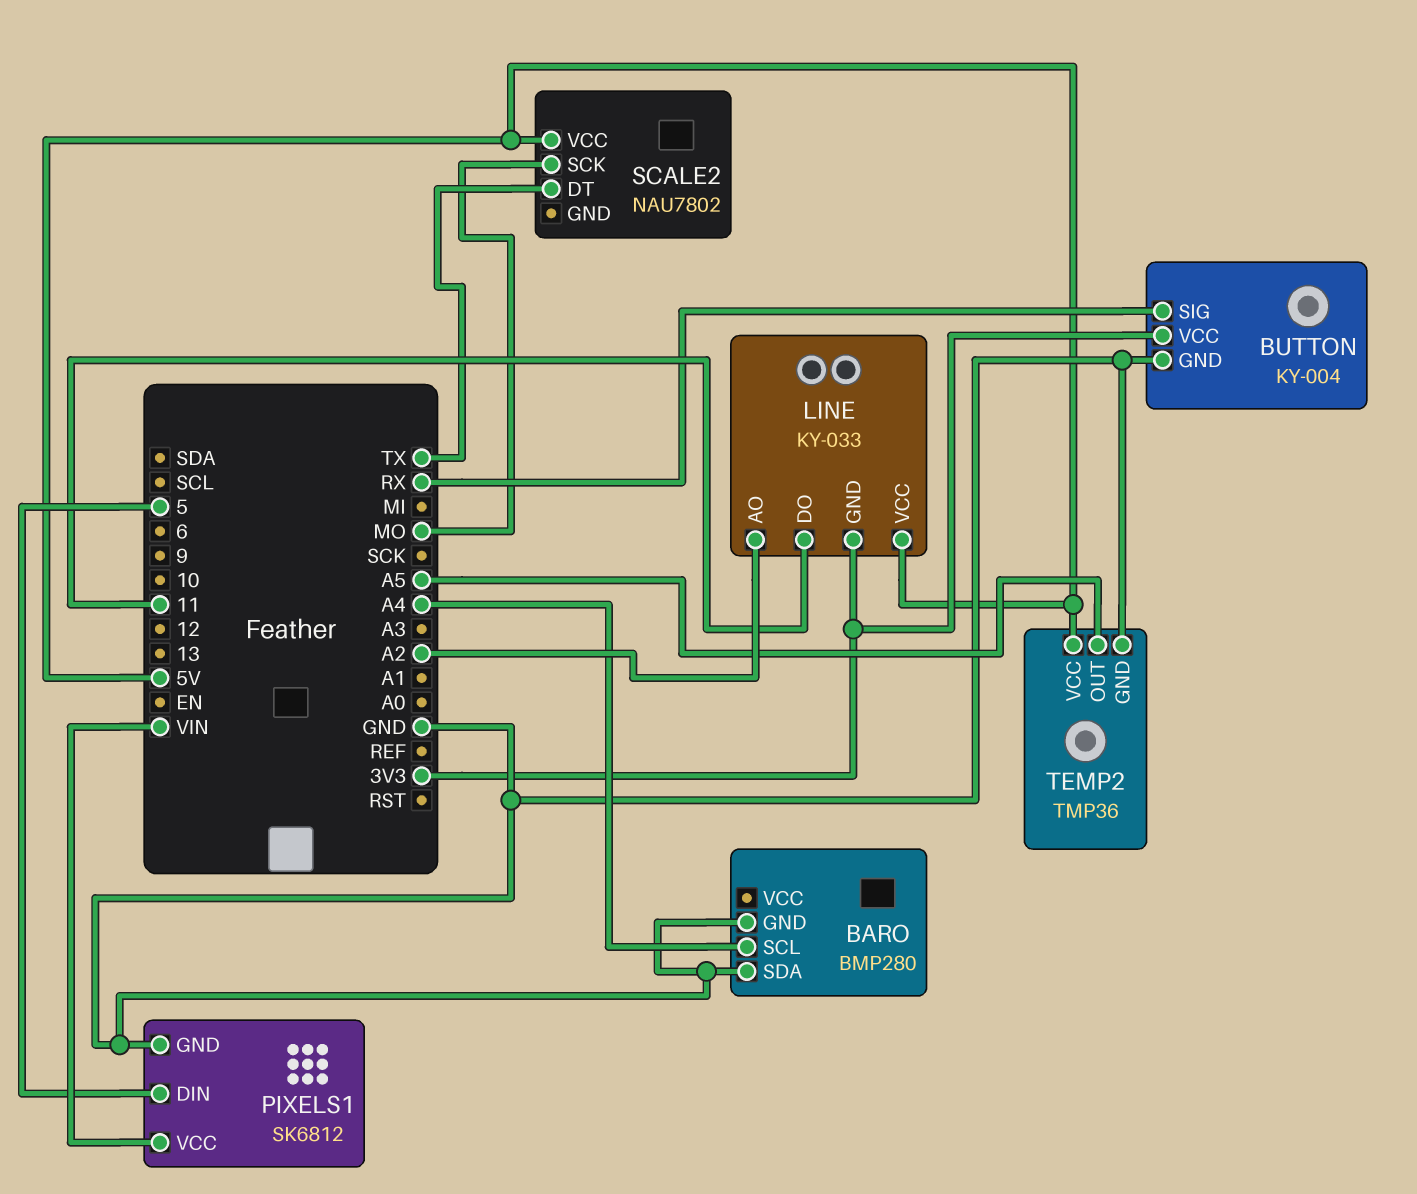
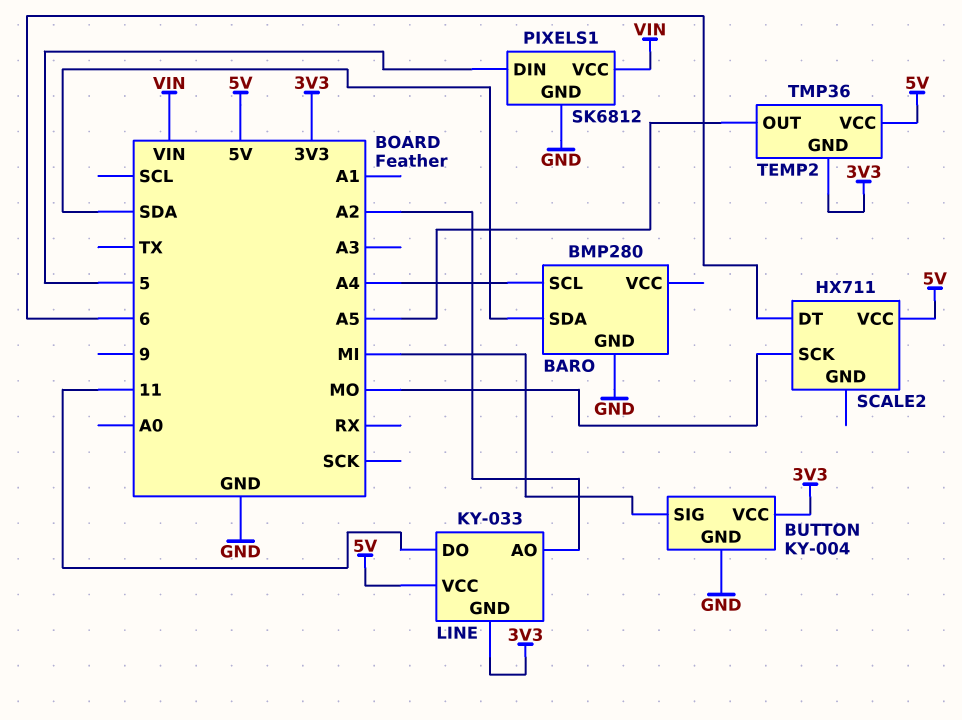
BARO pin SDA: GND -> SDA
BUTTON pin SIG: RX -> MI
SCALE2: NAU7802 -> HX711
SCALE2 pin DT: TX -> 6
TEMP2 pin GND: GND -> 3V3

